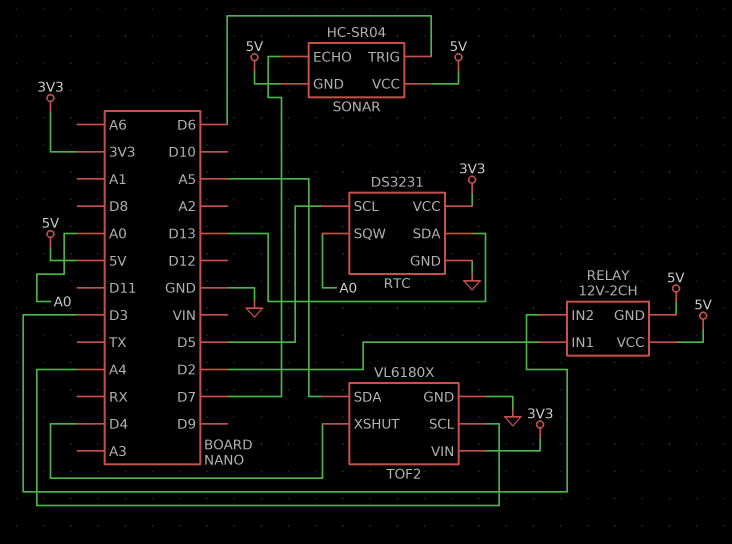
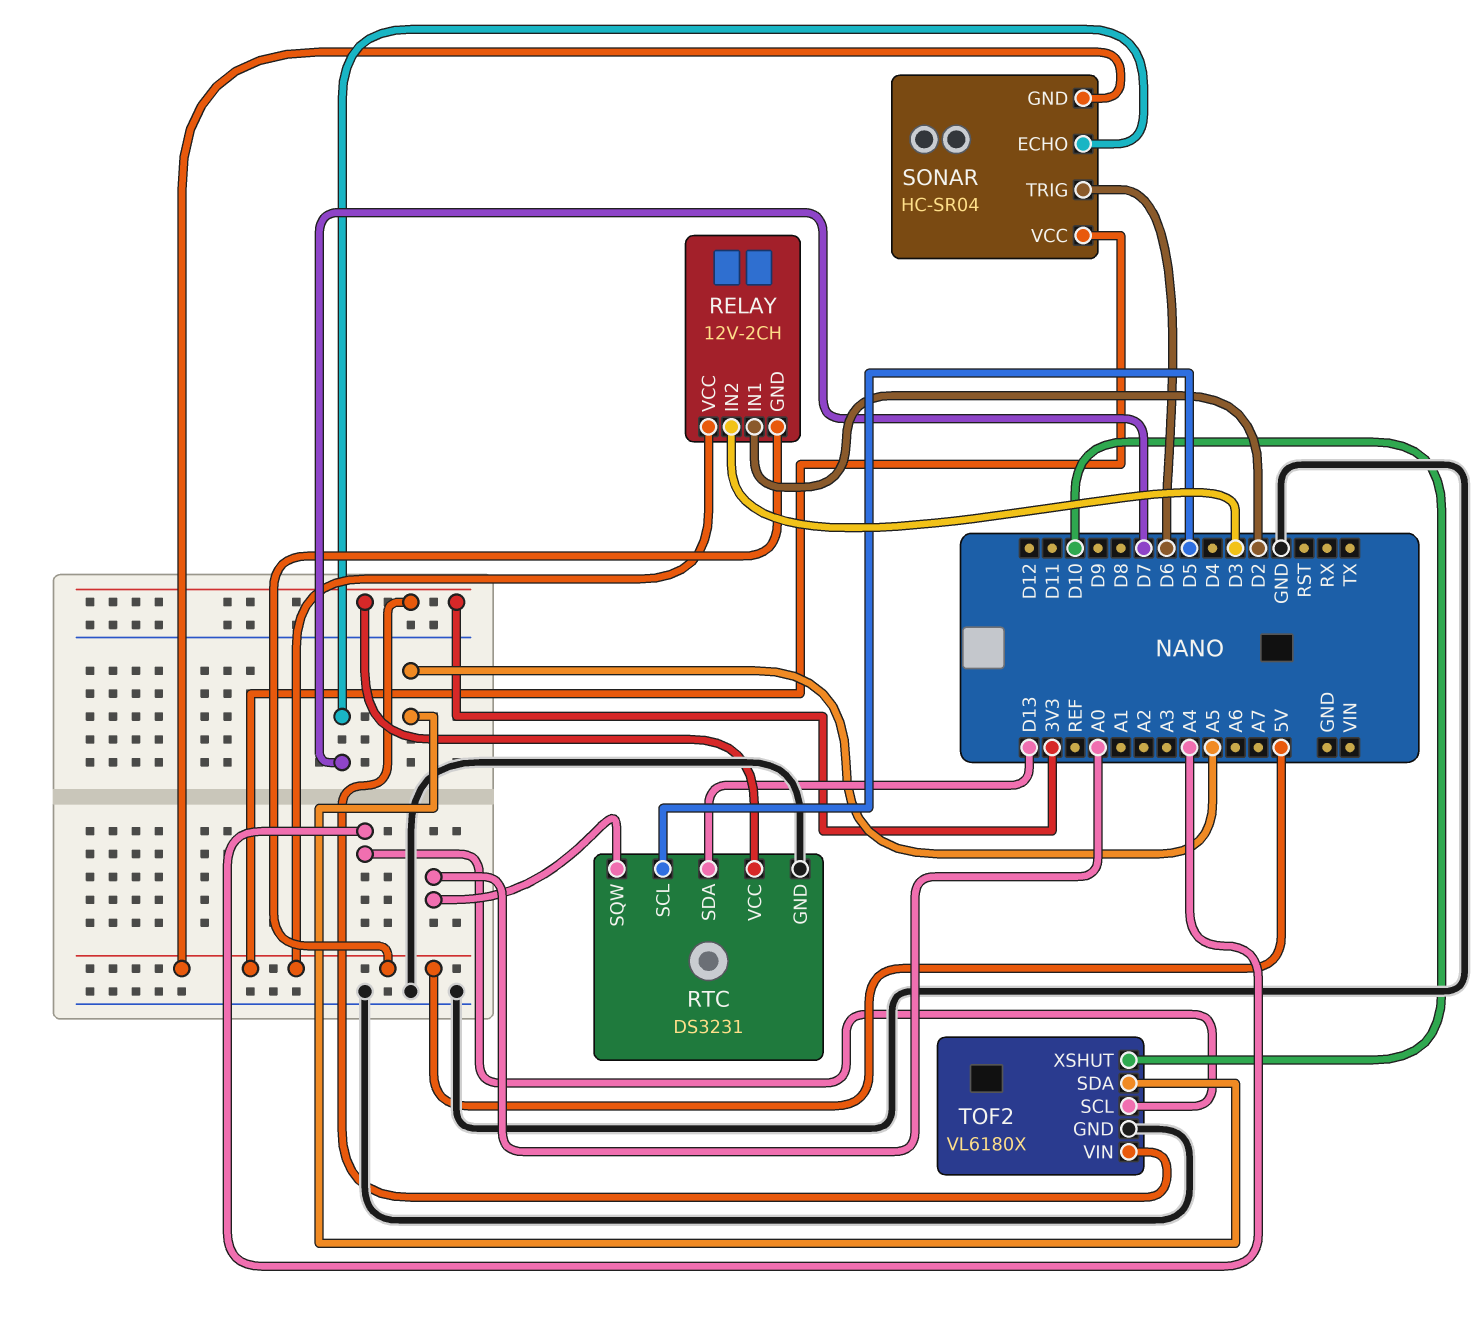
TOF2 pin XSHUT: D4 -> D10

